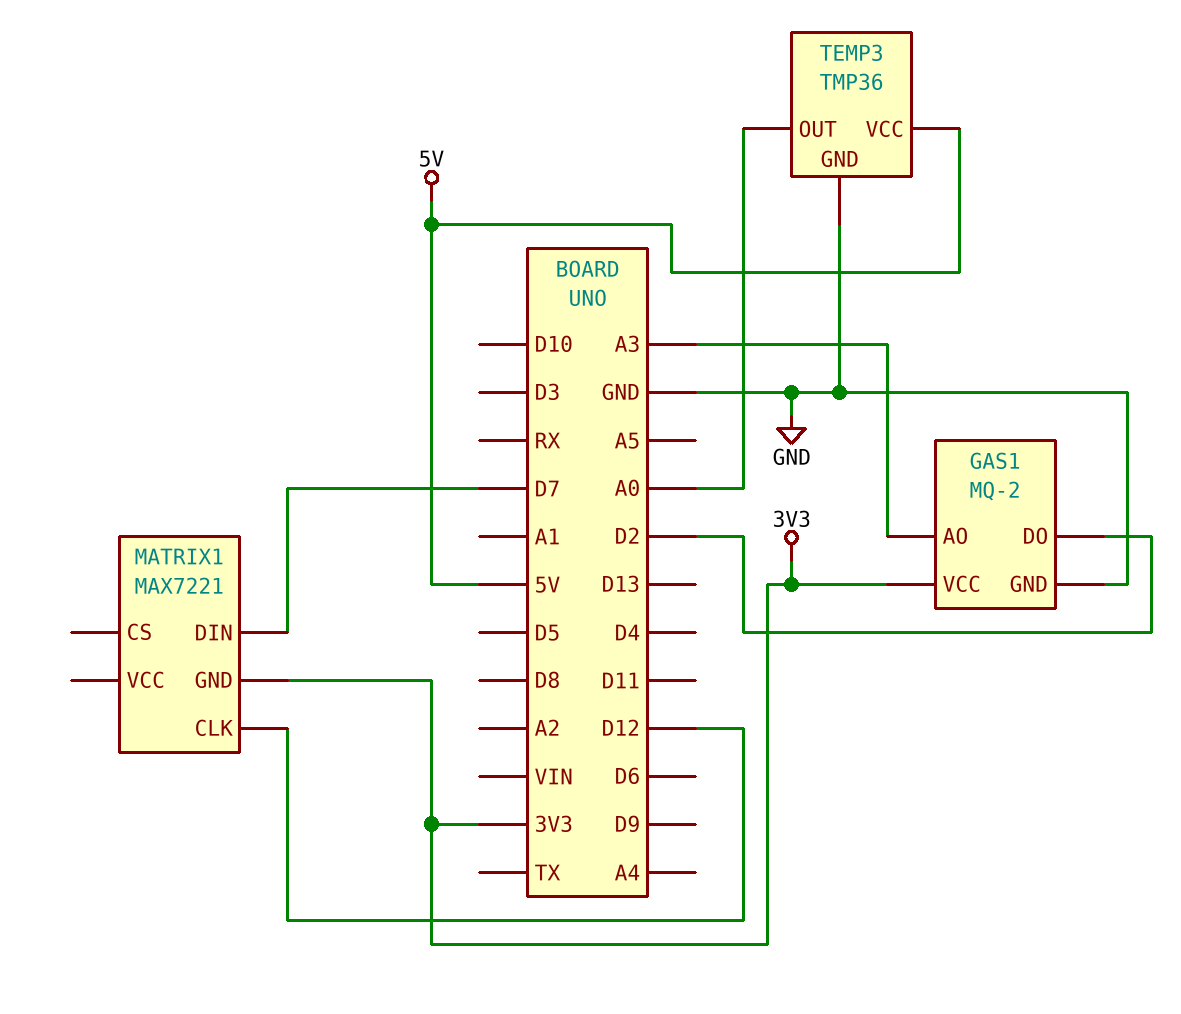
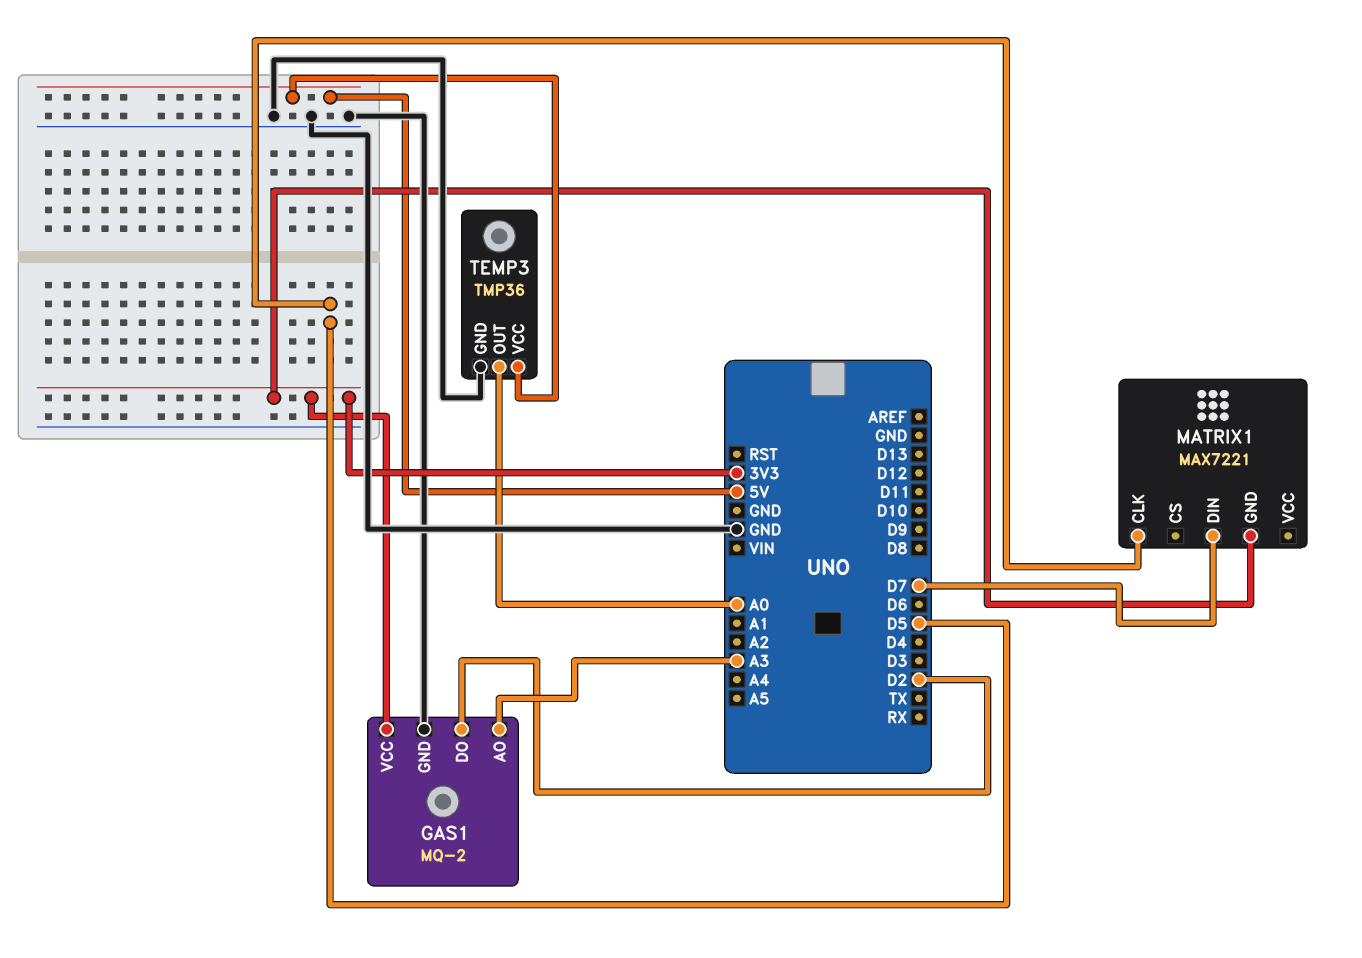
MATRIX1 pin CLK: D12 -> D5

